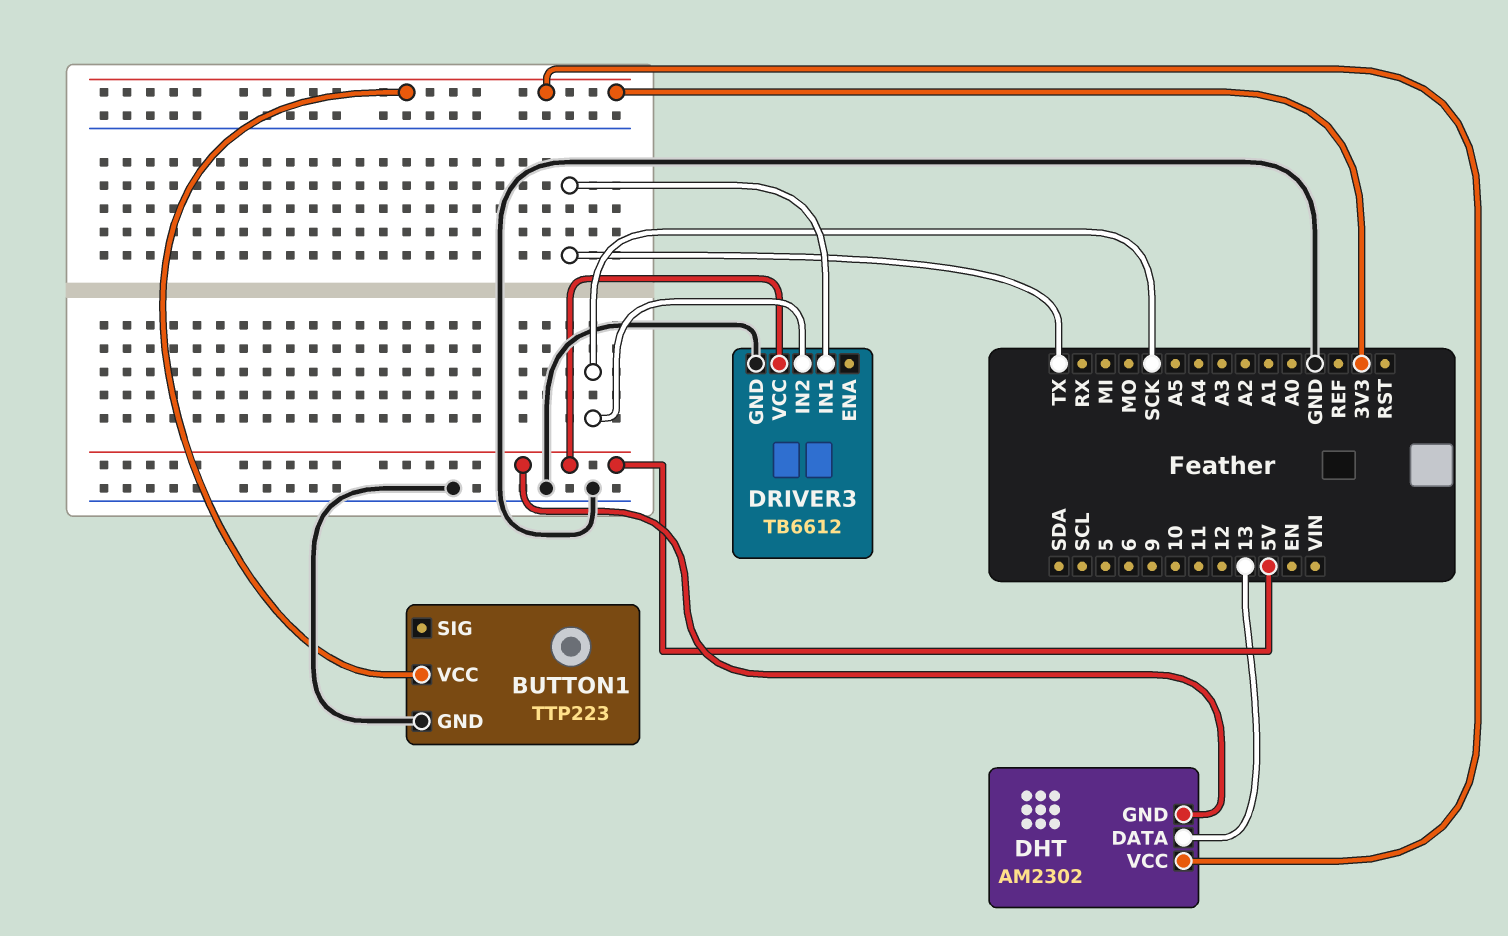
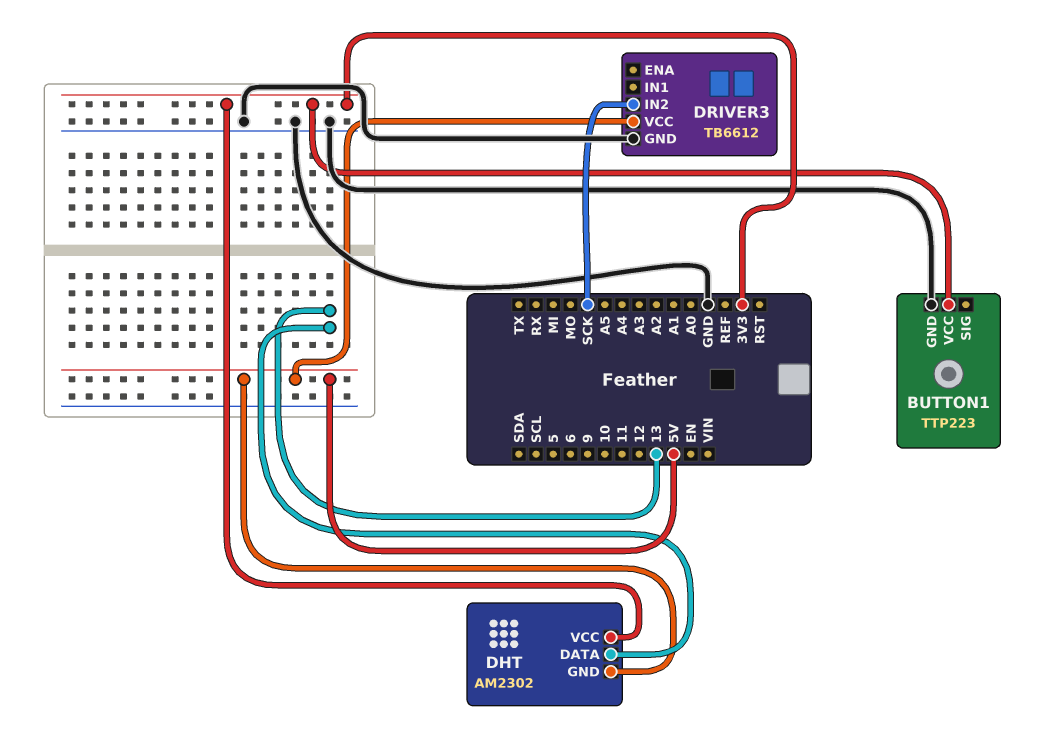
DRIVER3 pin IN1: TX -> none

